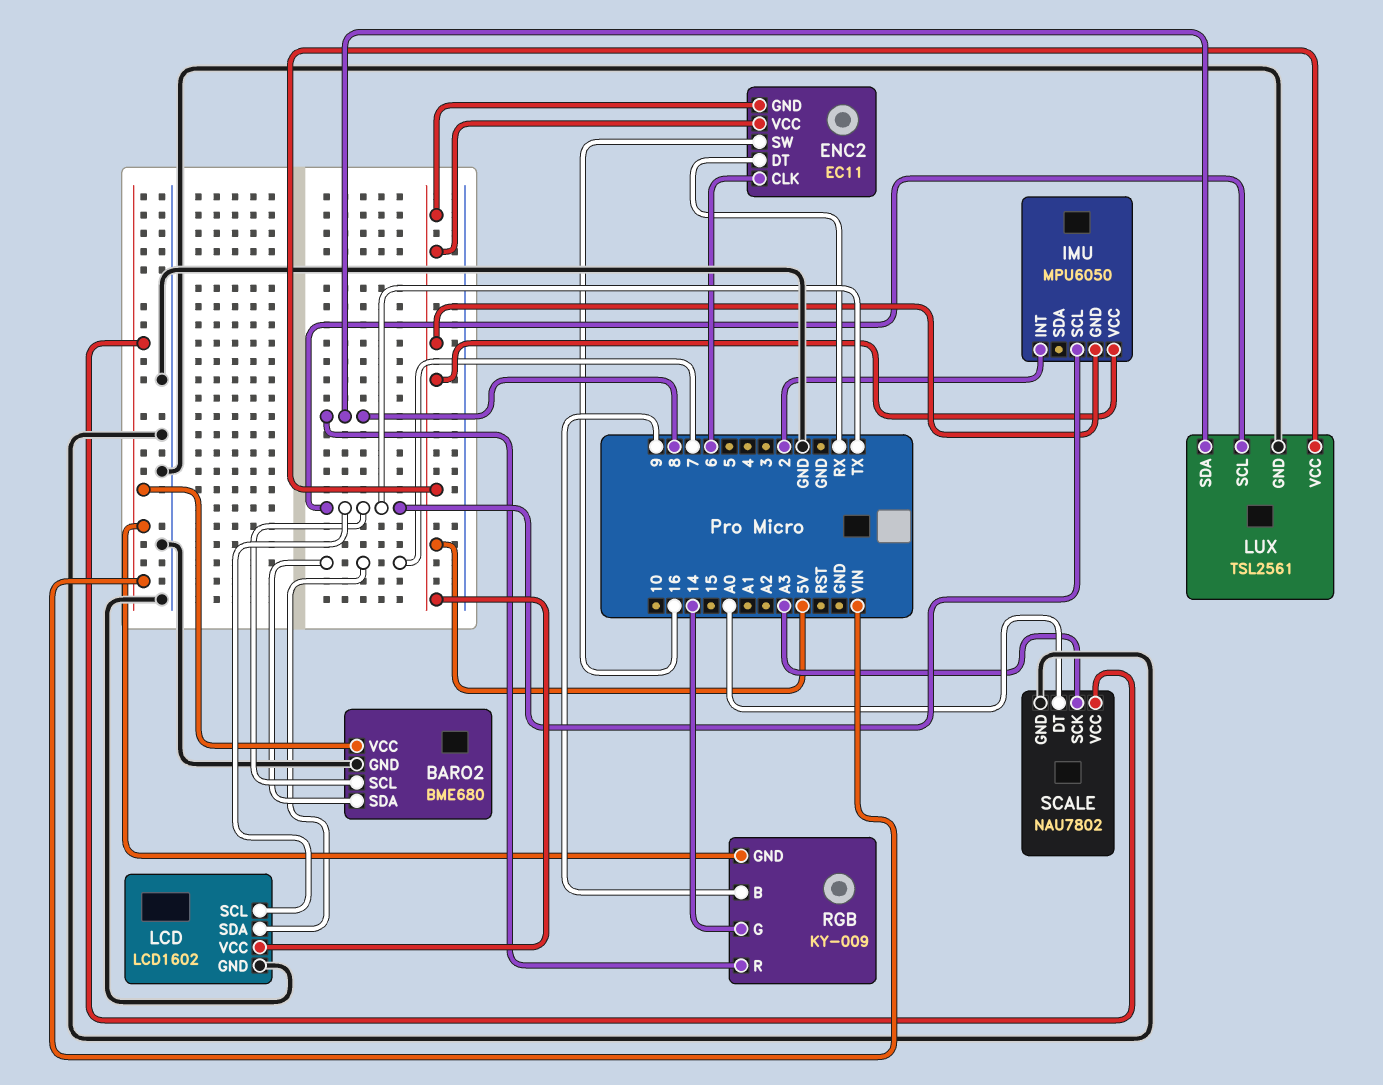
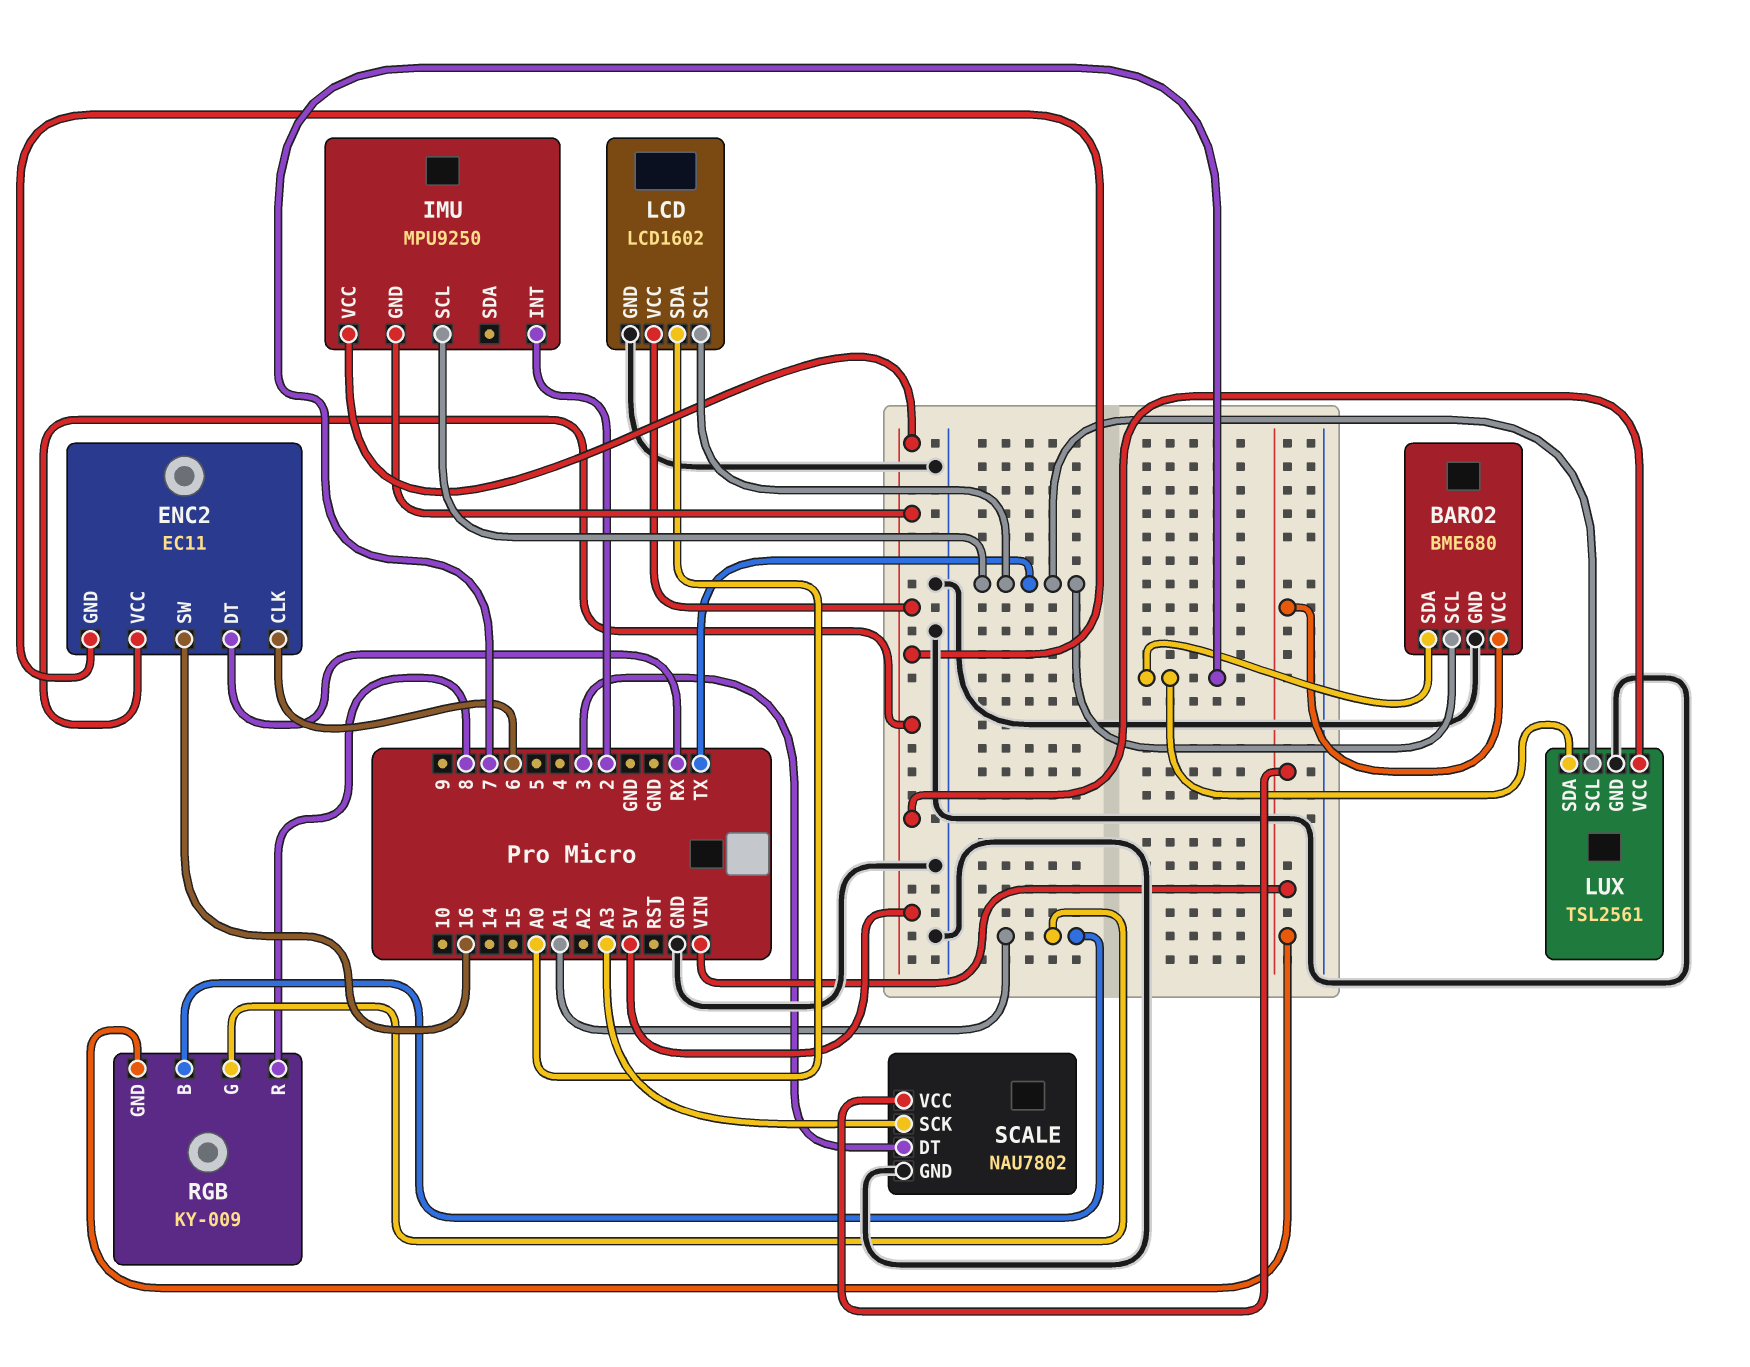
IMU: MPU6050 -> MPU9250
LCD pin SDA: 7 -> A0
LUX pin SDA: 8 -> 7
RGB pin B: 9 -> A1
RGB pin G: 14 -> A1
SCALE pin DT: A0 -> 3

